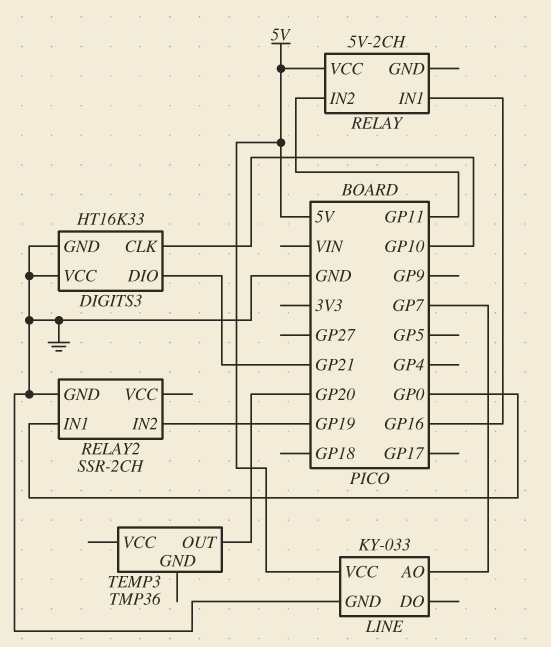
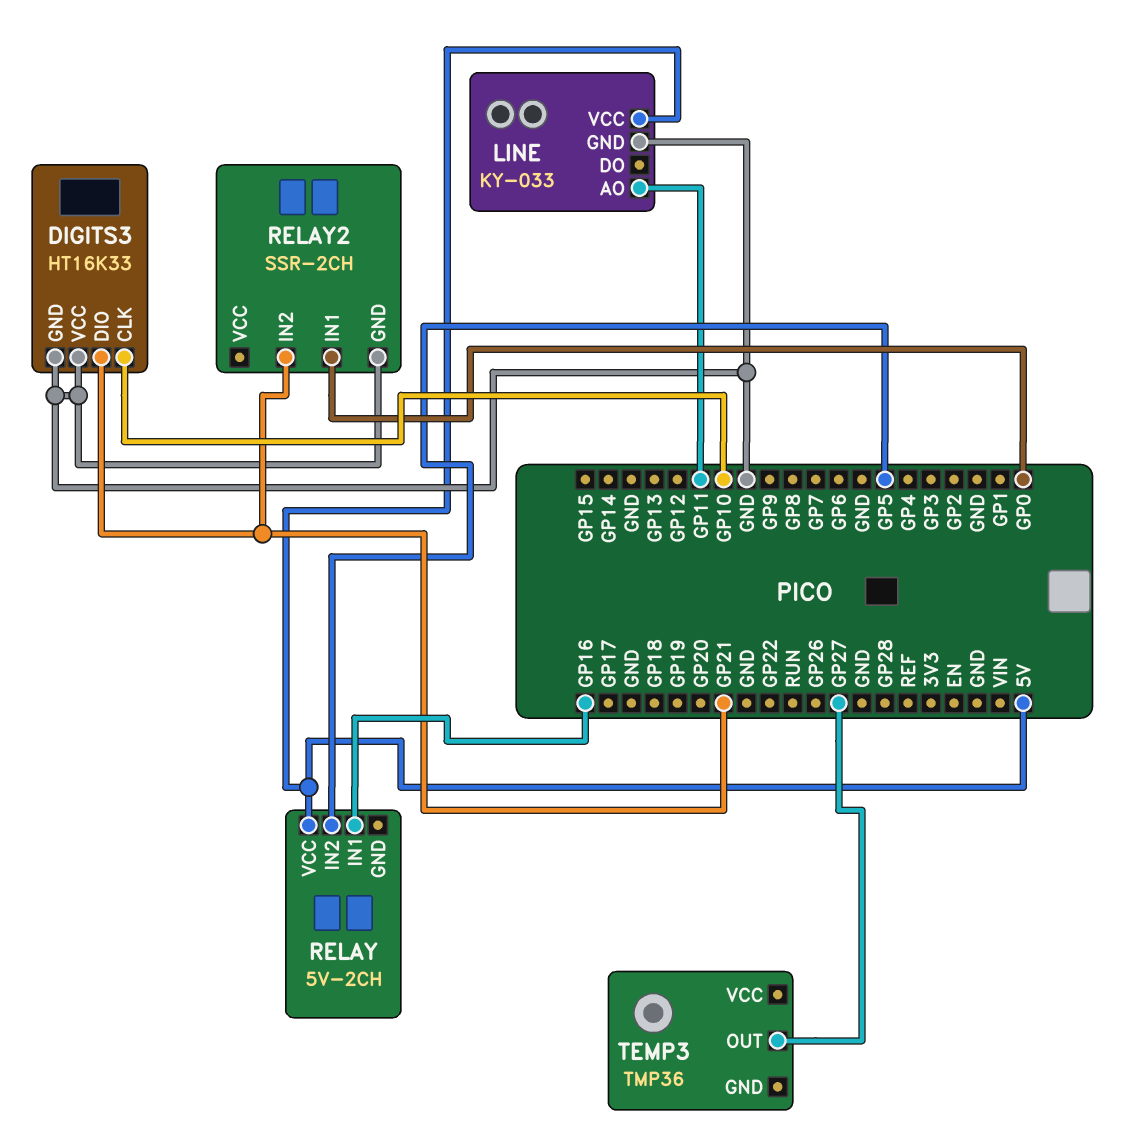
LINE pin AO: GP7 -> GP11
RELAY pin IN2: GP11 -> GP5
RELAY2 pin IN2: GP19 -> GP21
TEMP3 pin OUT: GP20 -> GP27

